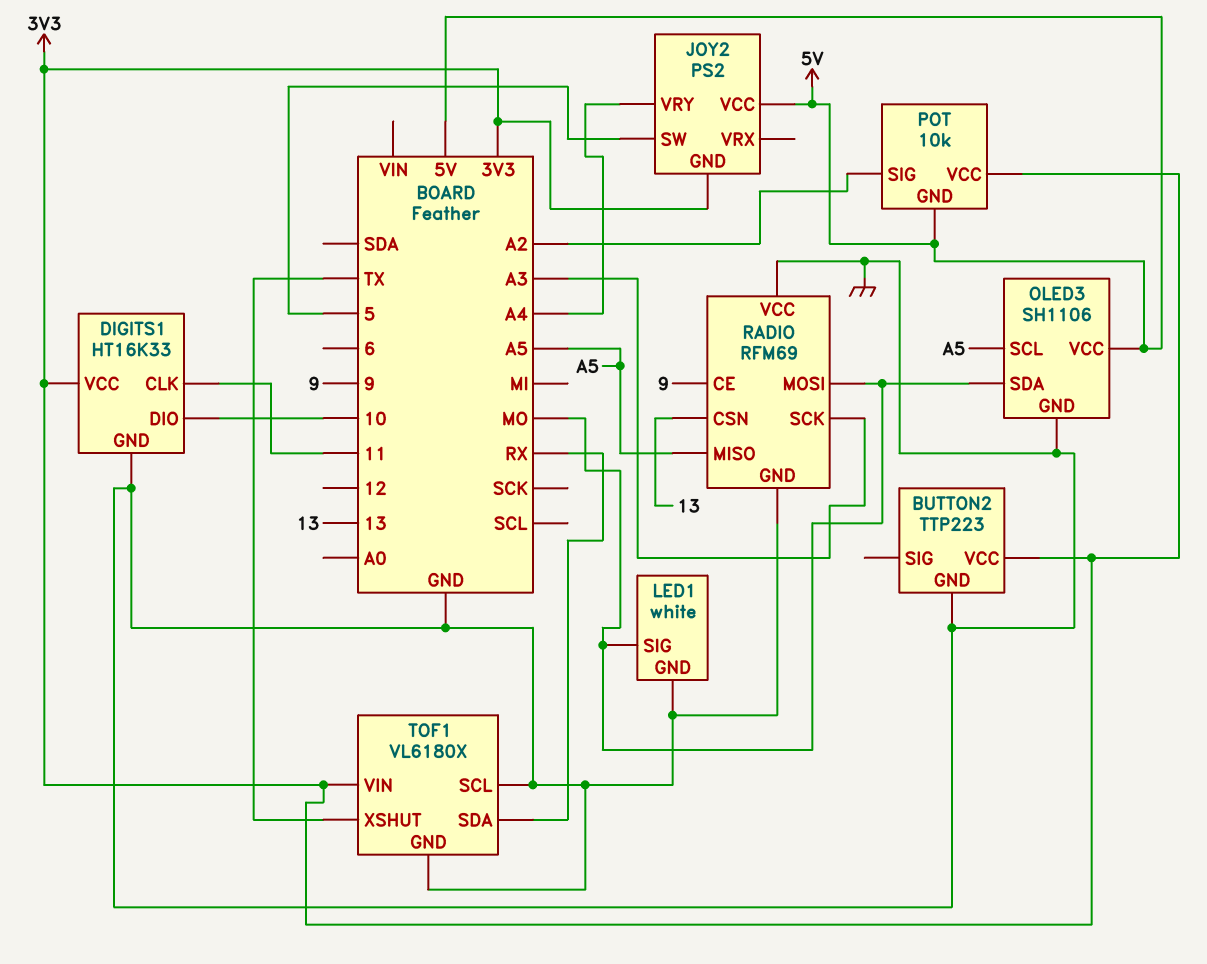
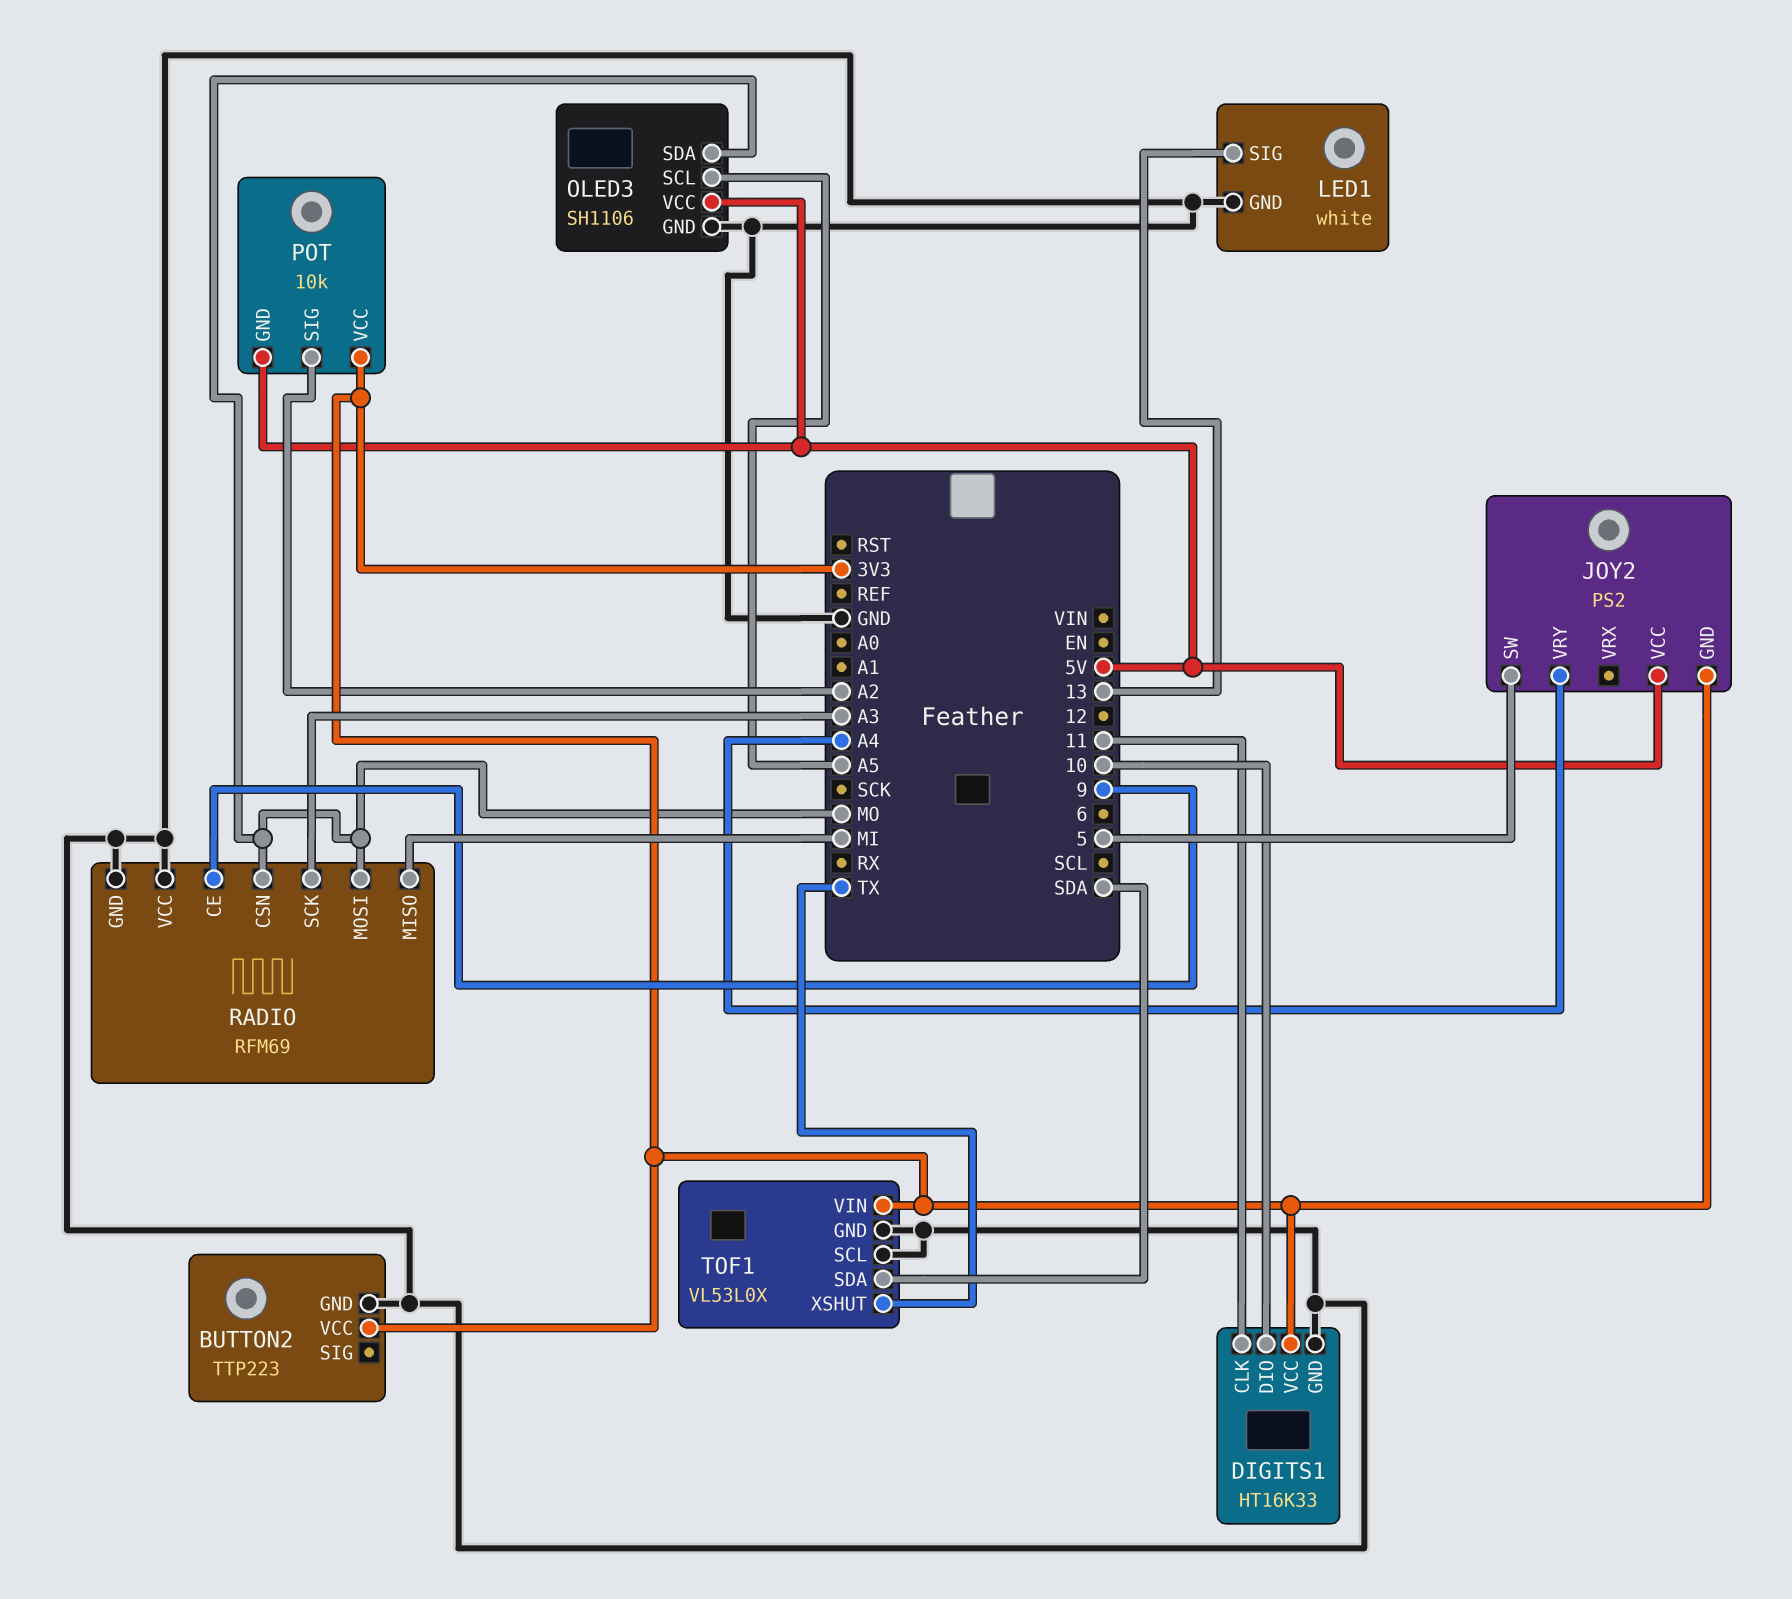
LED1 pin SIG: MO -> 13
RADIO pin CSN: 13 -> MO
RADIO pin MISO: A5 -> MI
TOF1: VL6180X -> VL53L0X
TOF1 pin SDA: RX -> SDA

